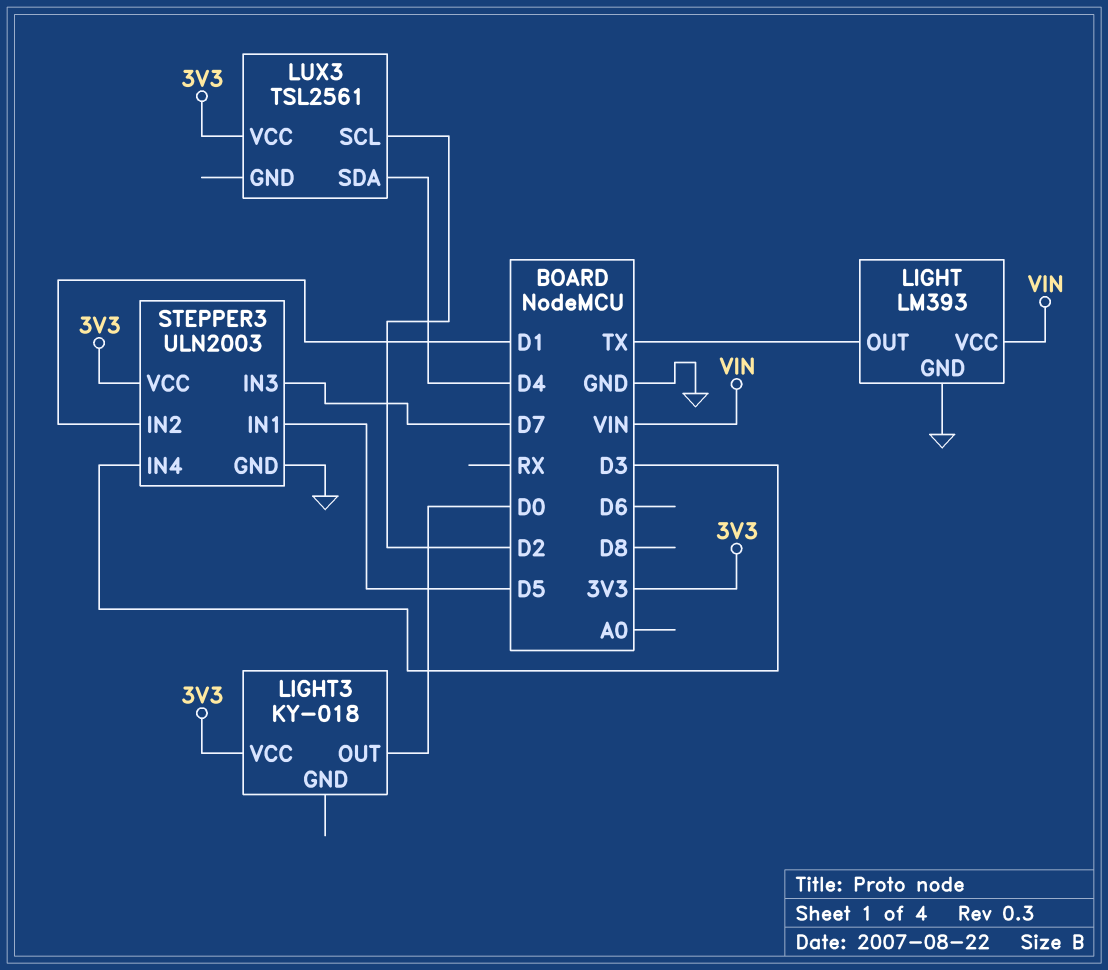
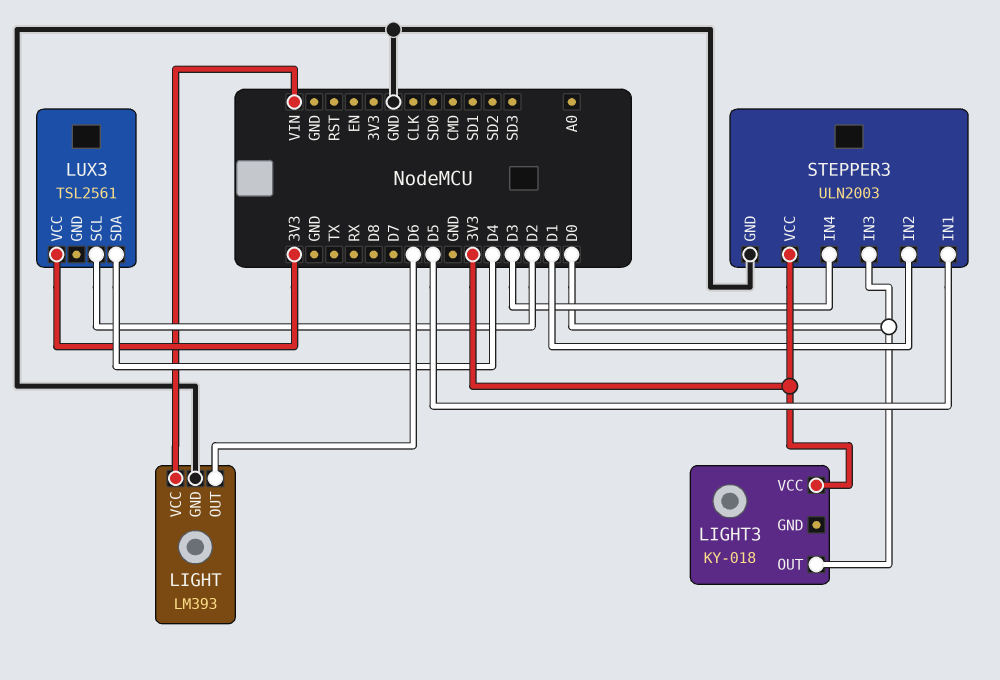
LIGHT pin OUT: TX -> D6
STEPPER3 pin IN3: D7 -> D0

